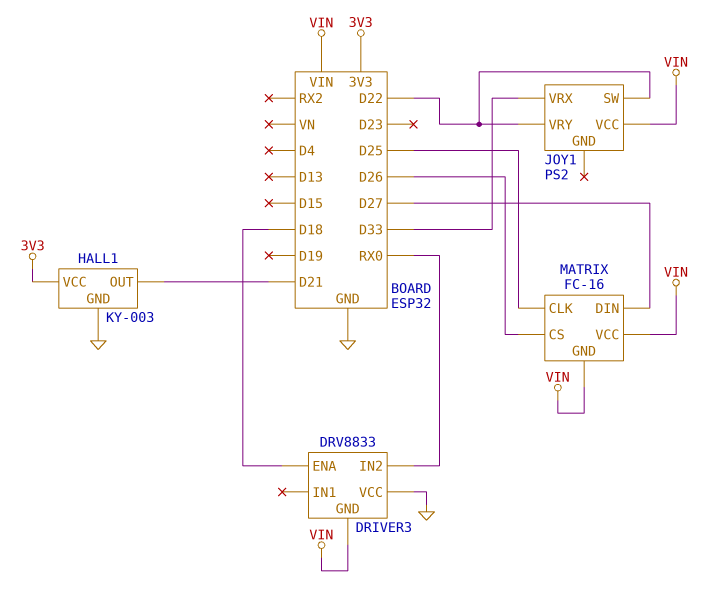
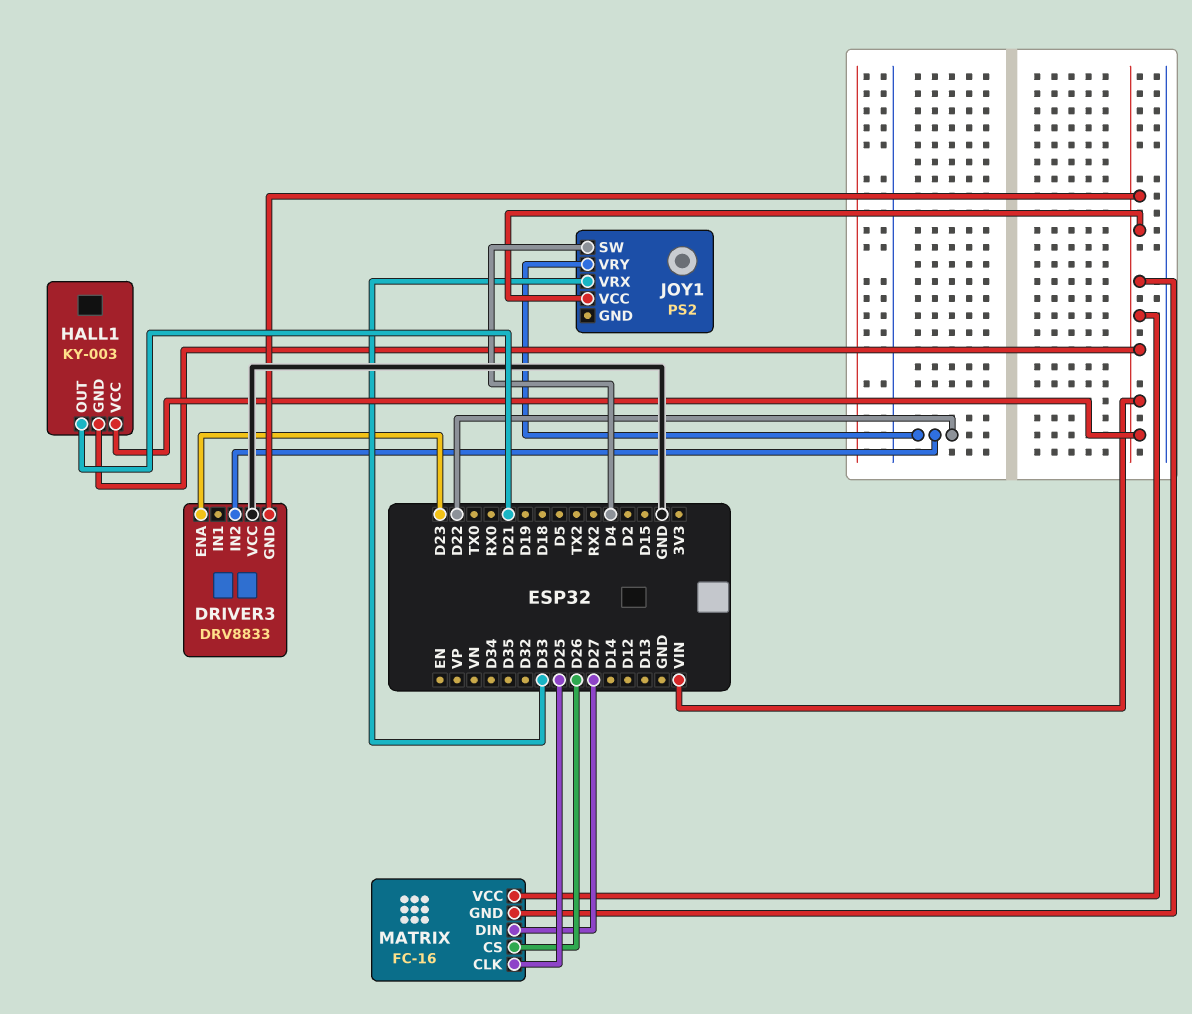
DRIVER3 pin ENA: D18 -> D23
DRIVER3 pin IN2: RX0 -> D22
HALL1 pin GND: GND -> VIN
HALL1 pin VCC: 3V3 -> VIN
JOY1 pin SW: D22 -> D4

